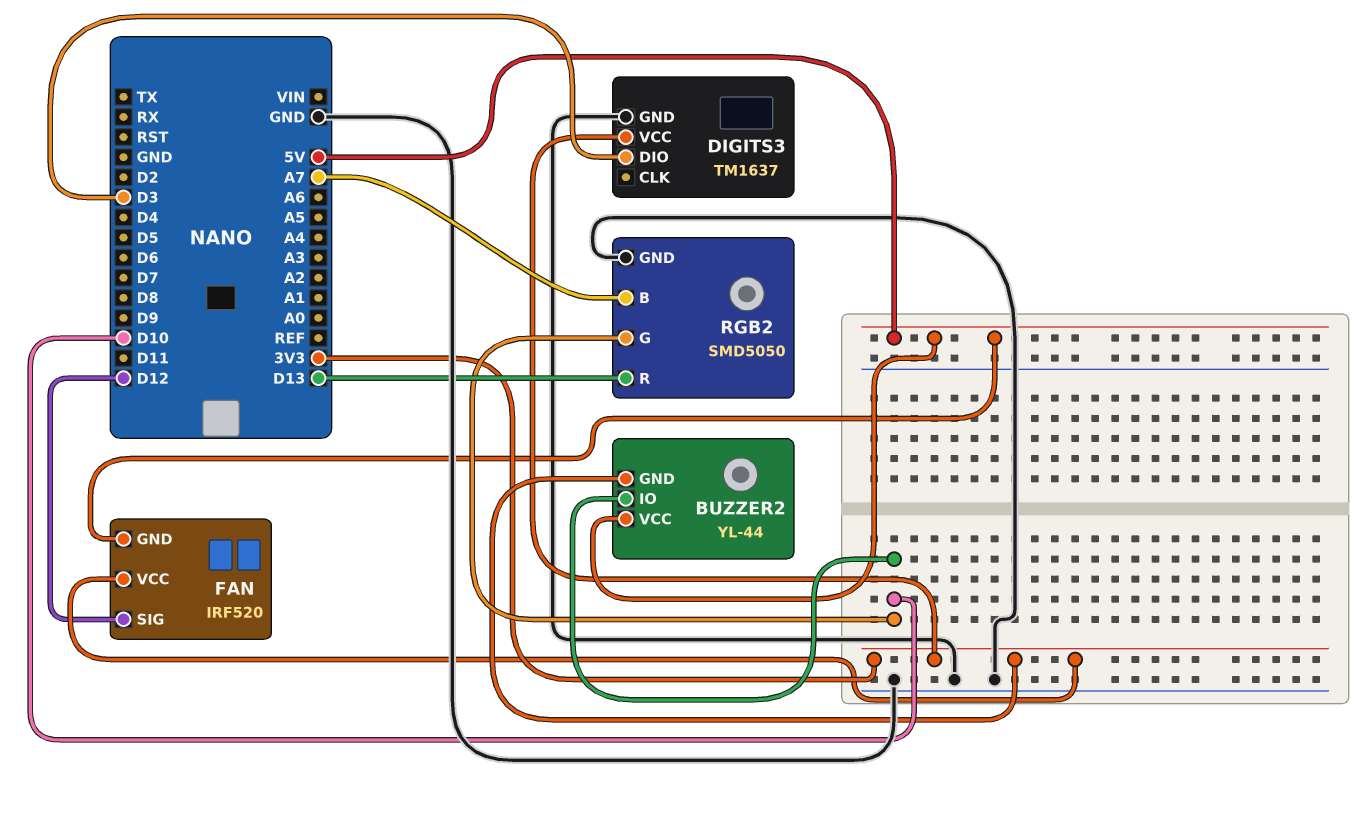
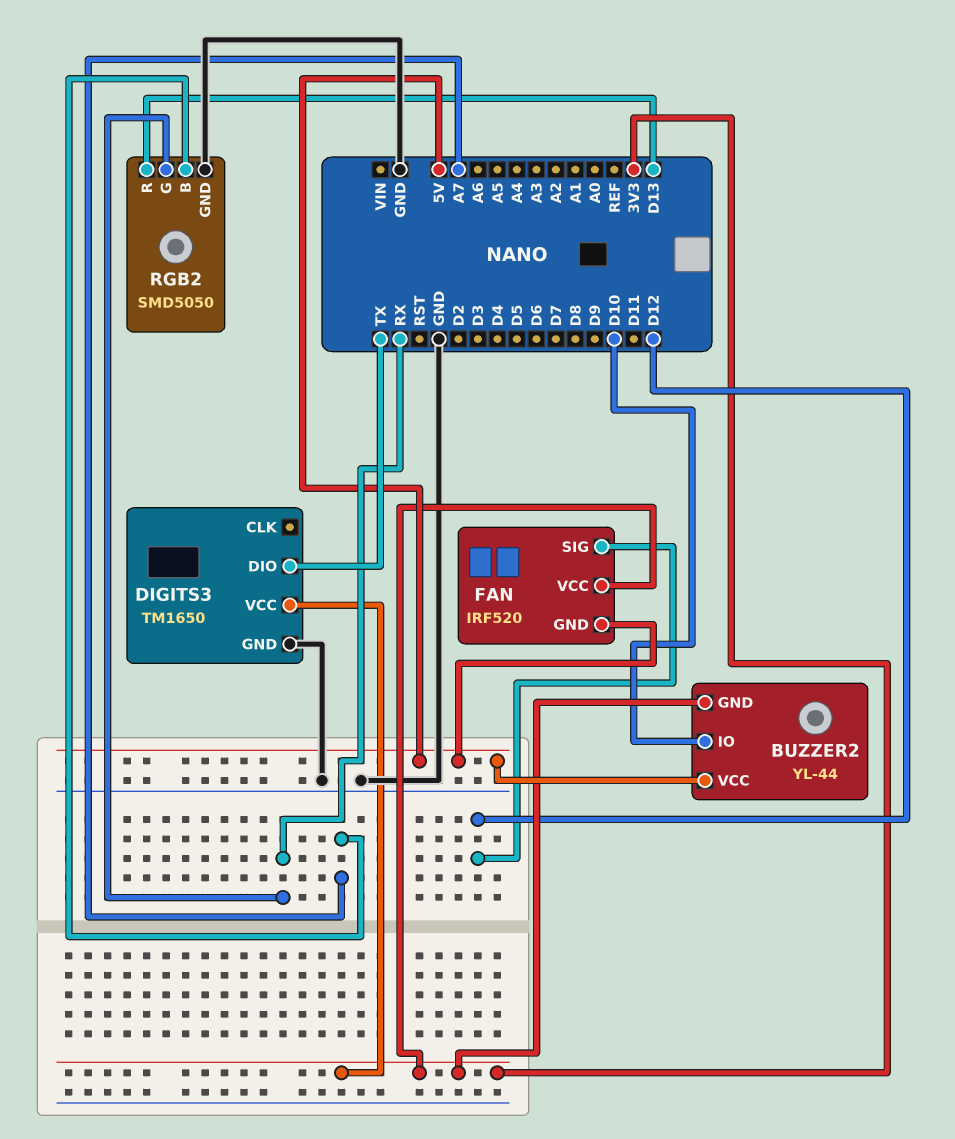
DIGITS3: TM1637 -> TM1650
DIGITS3 pin DIO: D3 -> TX
RGB2 pin G: D10 -> RX

